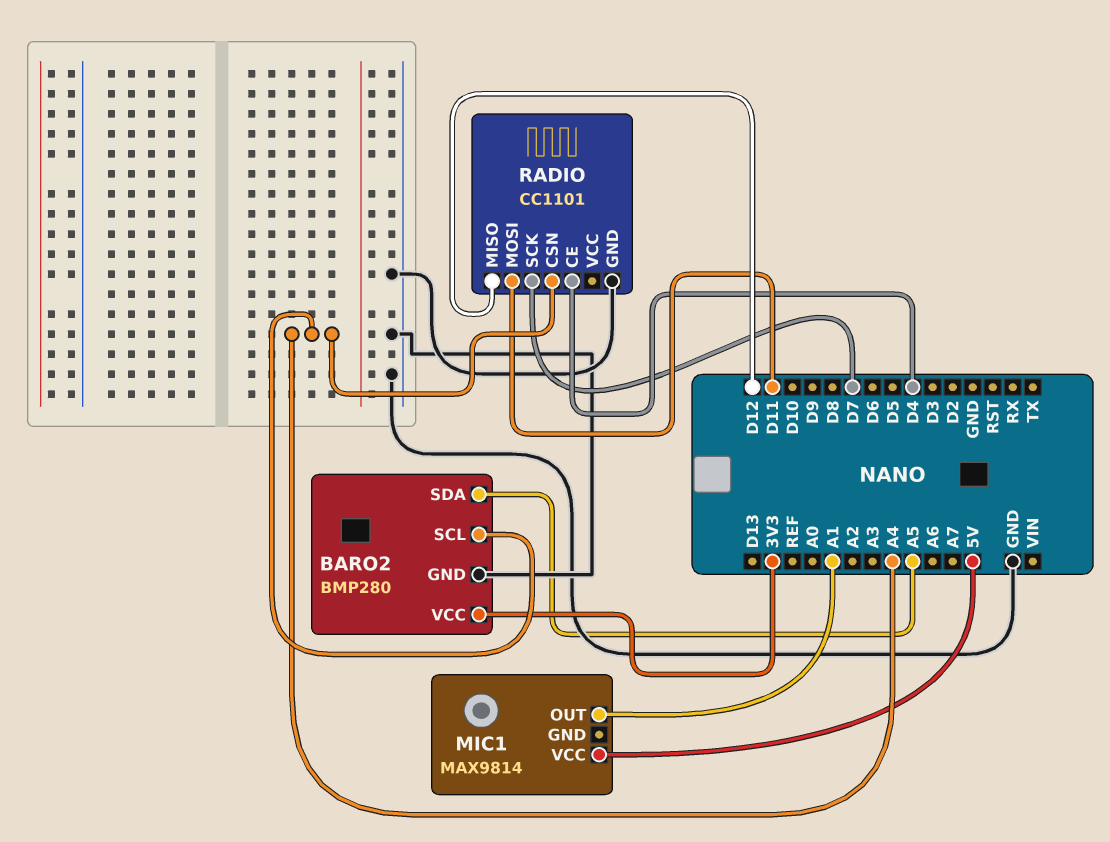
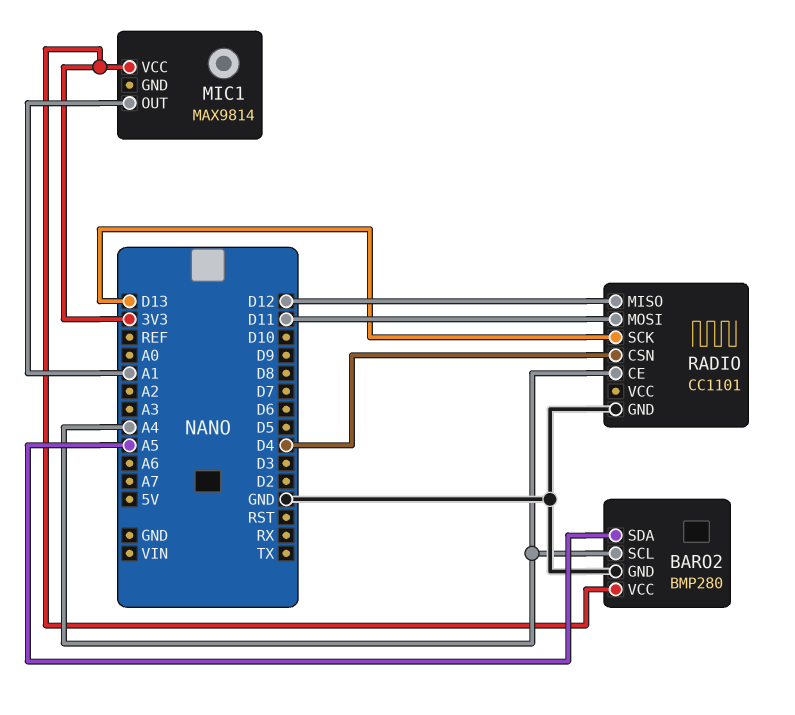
MIC1 pin VCC: 5V -> 3V3
RADIO pin CE: D4 -> A4
RADIO pin CSN: A4 -> D4
RADIO pin SCK: D7 -> D13

